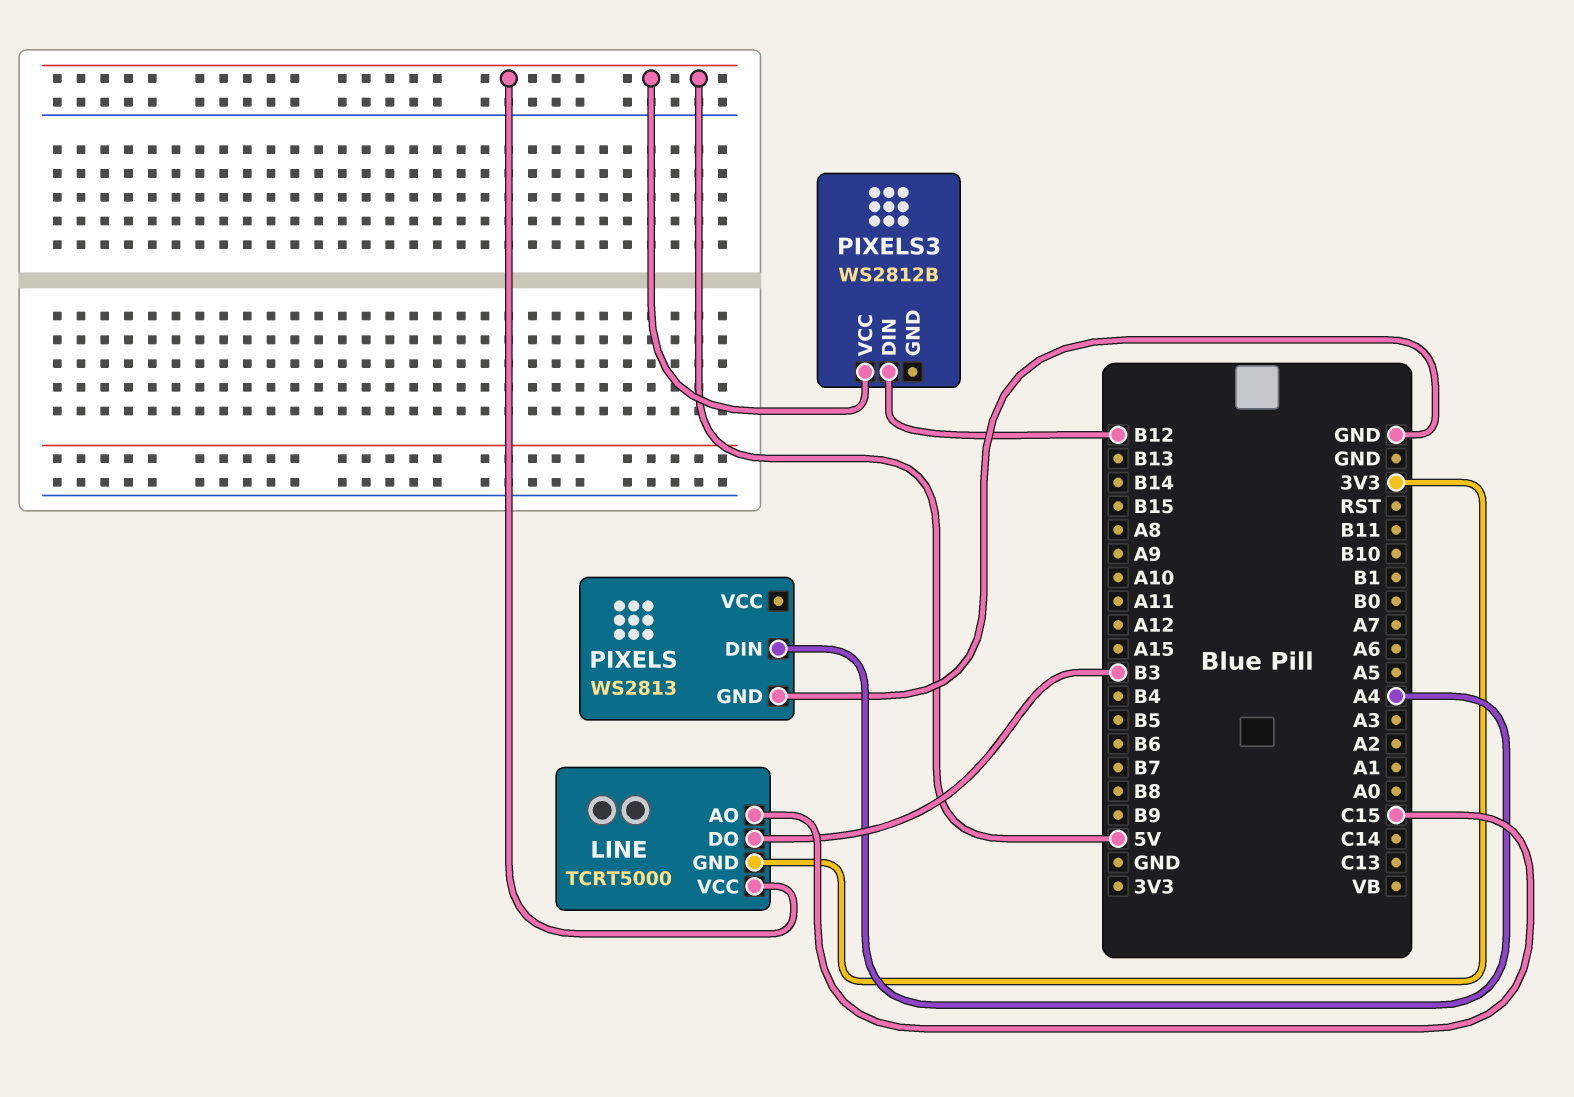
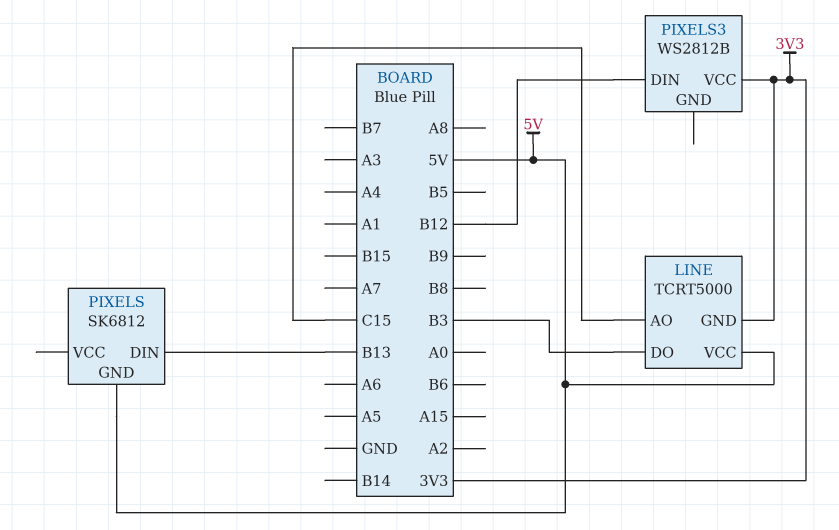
PIXELS: WS2813 -> SK6812
PIXELS pin DIN: A4 -> B13
PIXELS pin GND: GND -> 5V
PIXELS3 pin VCC: 5V -> 3V3

